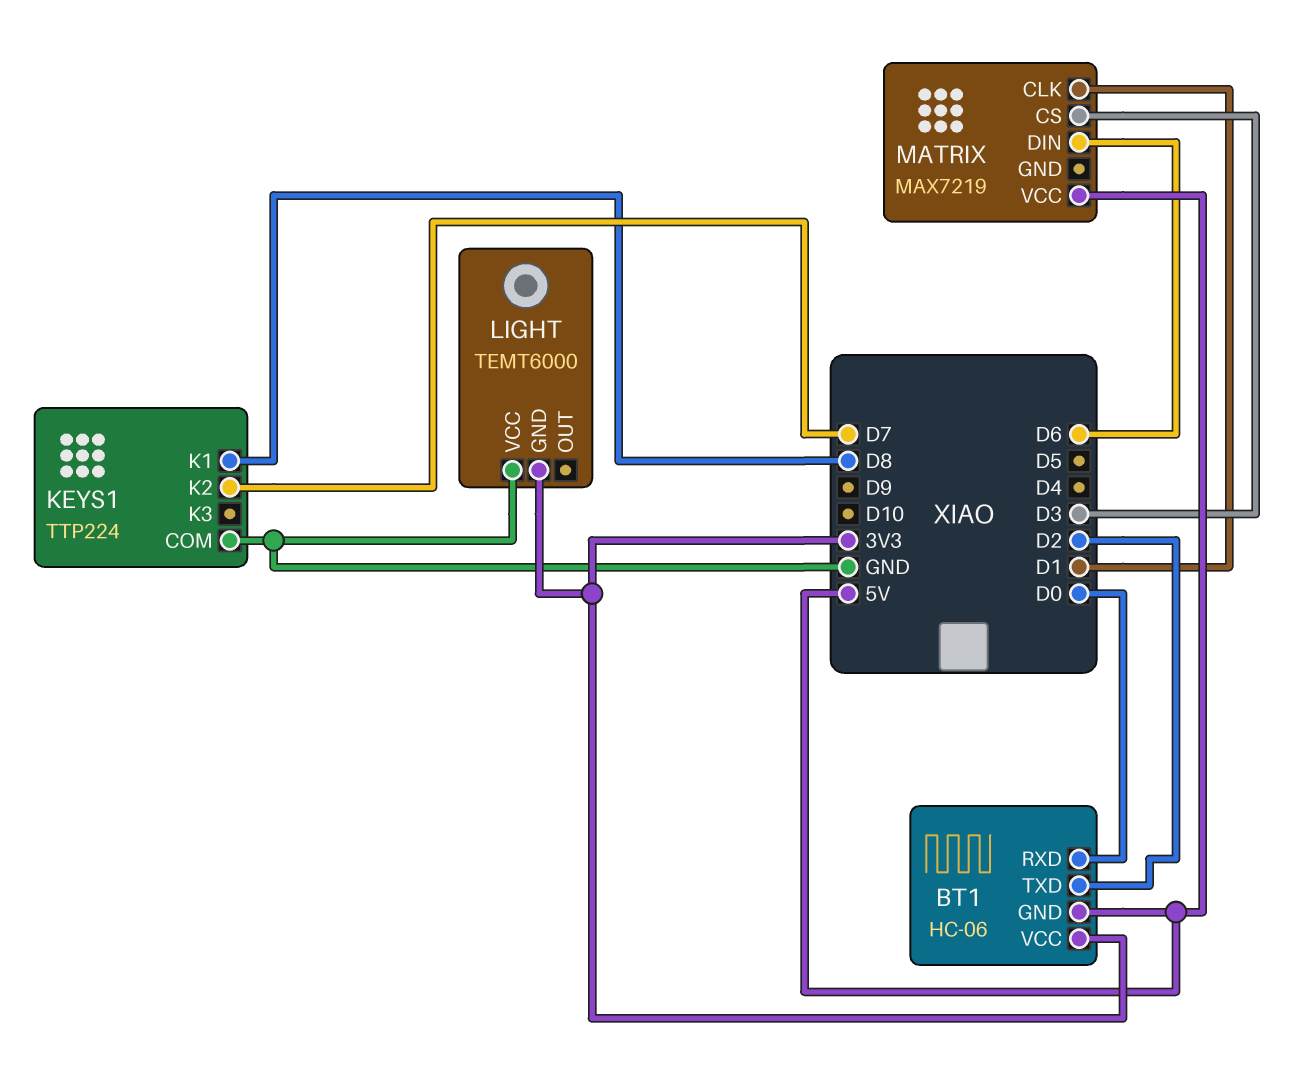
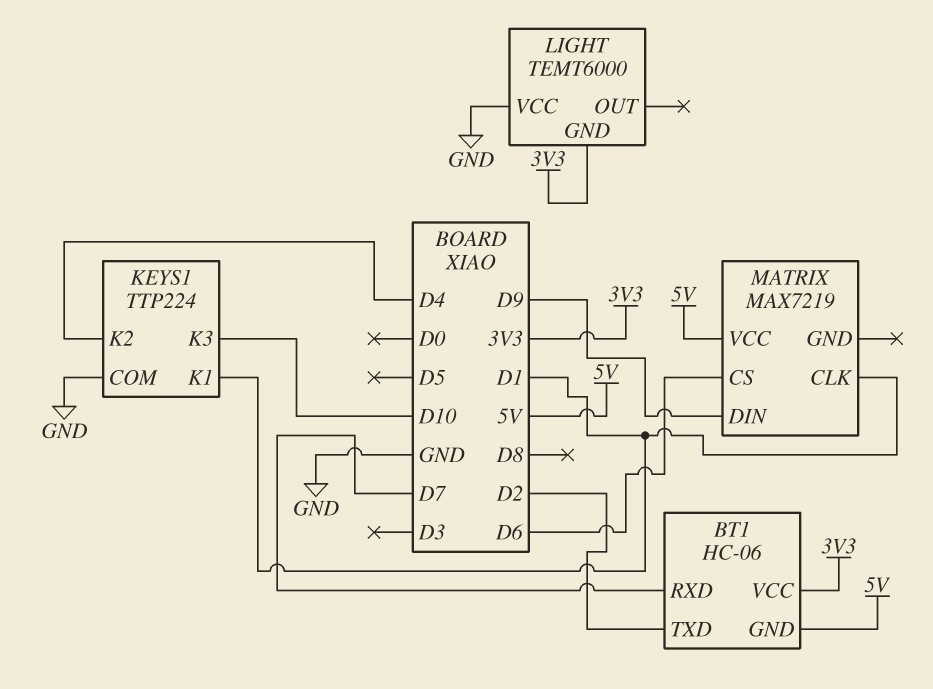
BT1 pin RXD: D0 -> D7
KEYS1 pin K1: D8 -> D1
KEYS1 pin K2: D7 -> D4
KEYS1 pin K3: none -> D10
MATRIX pin CS: D3 -> D6
MATRIX pin DIN: D6 -> D9

